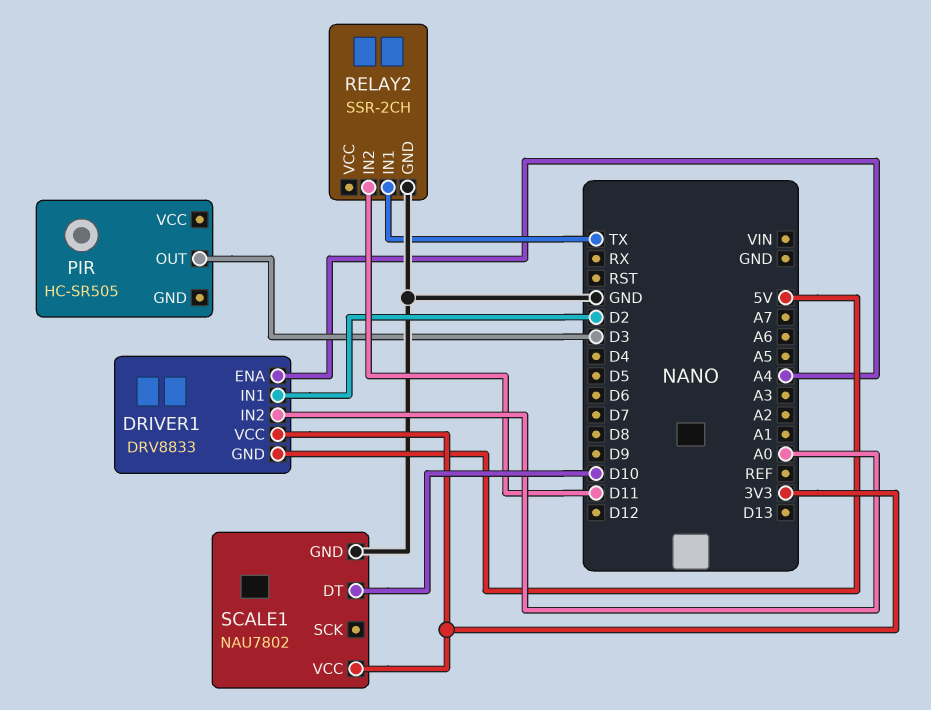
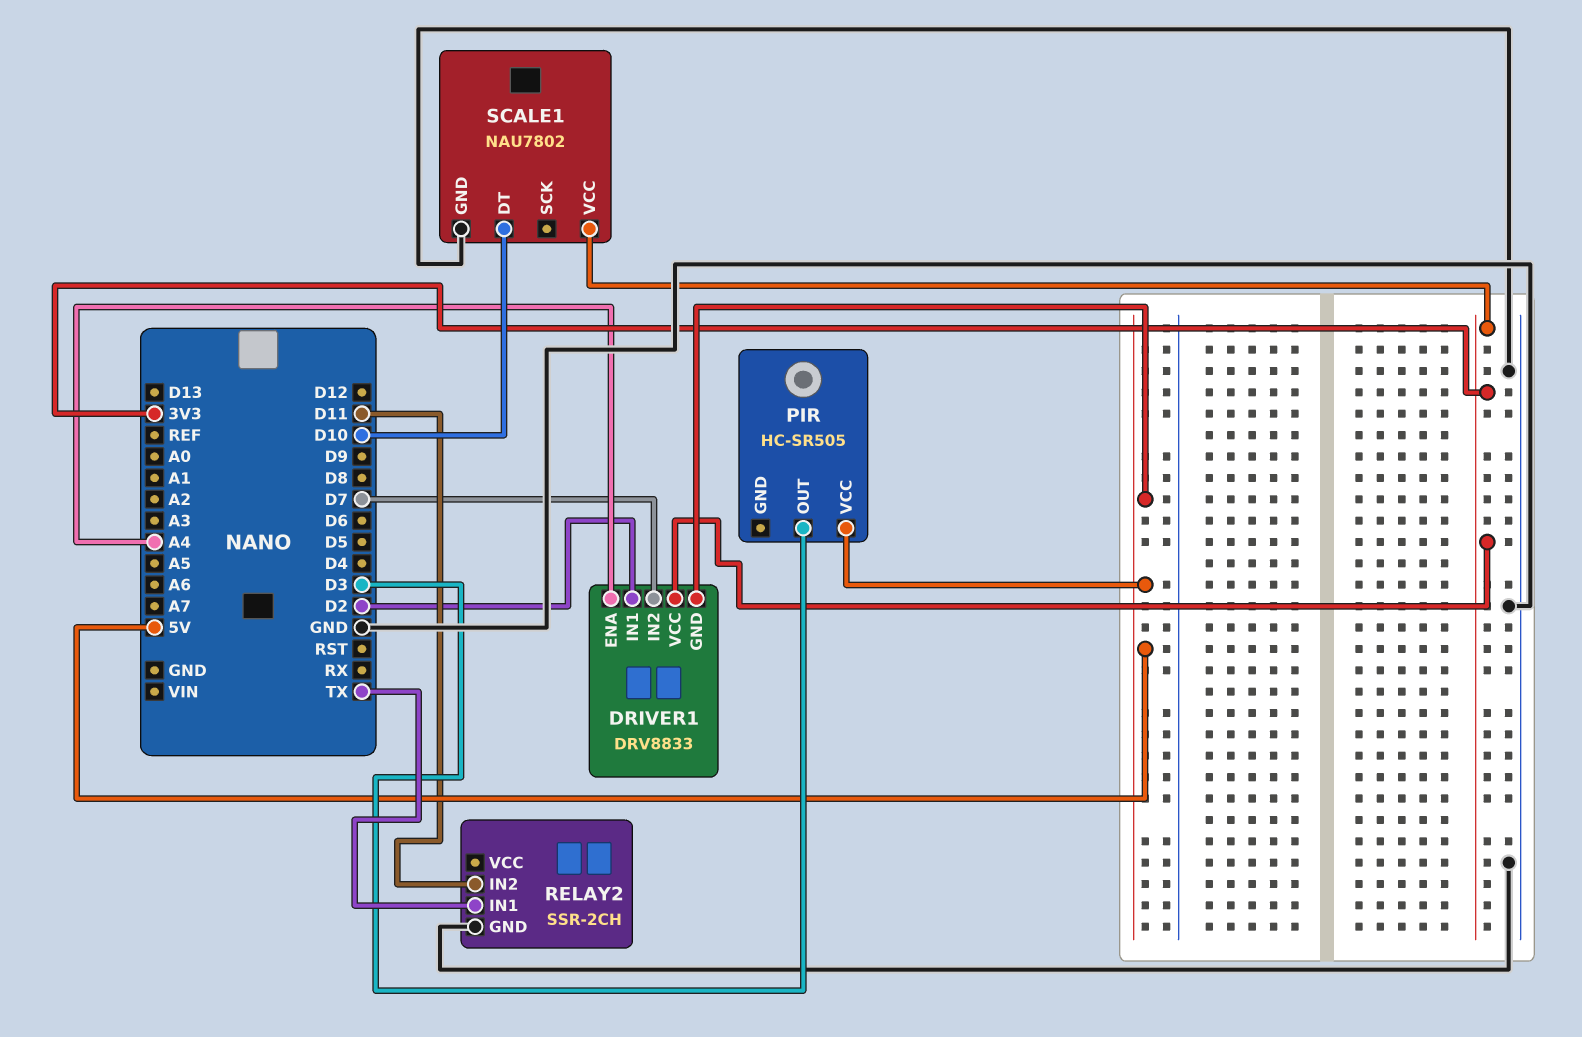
DRIVER1 pin IN2: A0 -> D7
PIR pin VCC: none -> 5V

